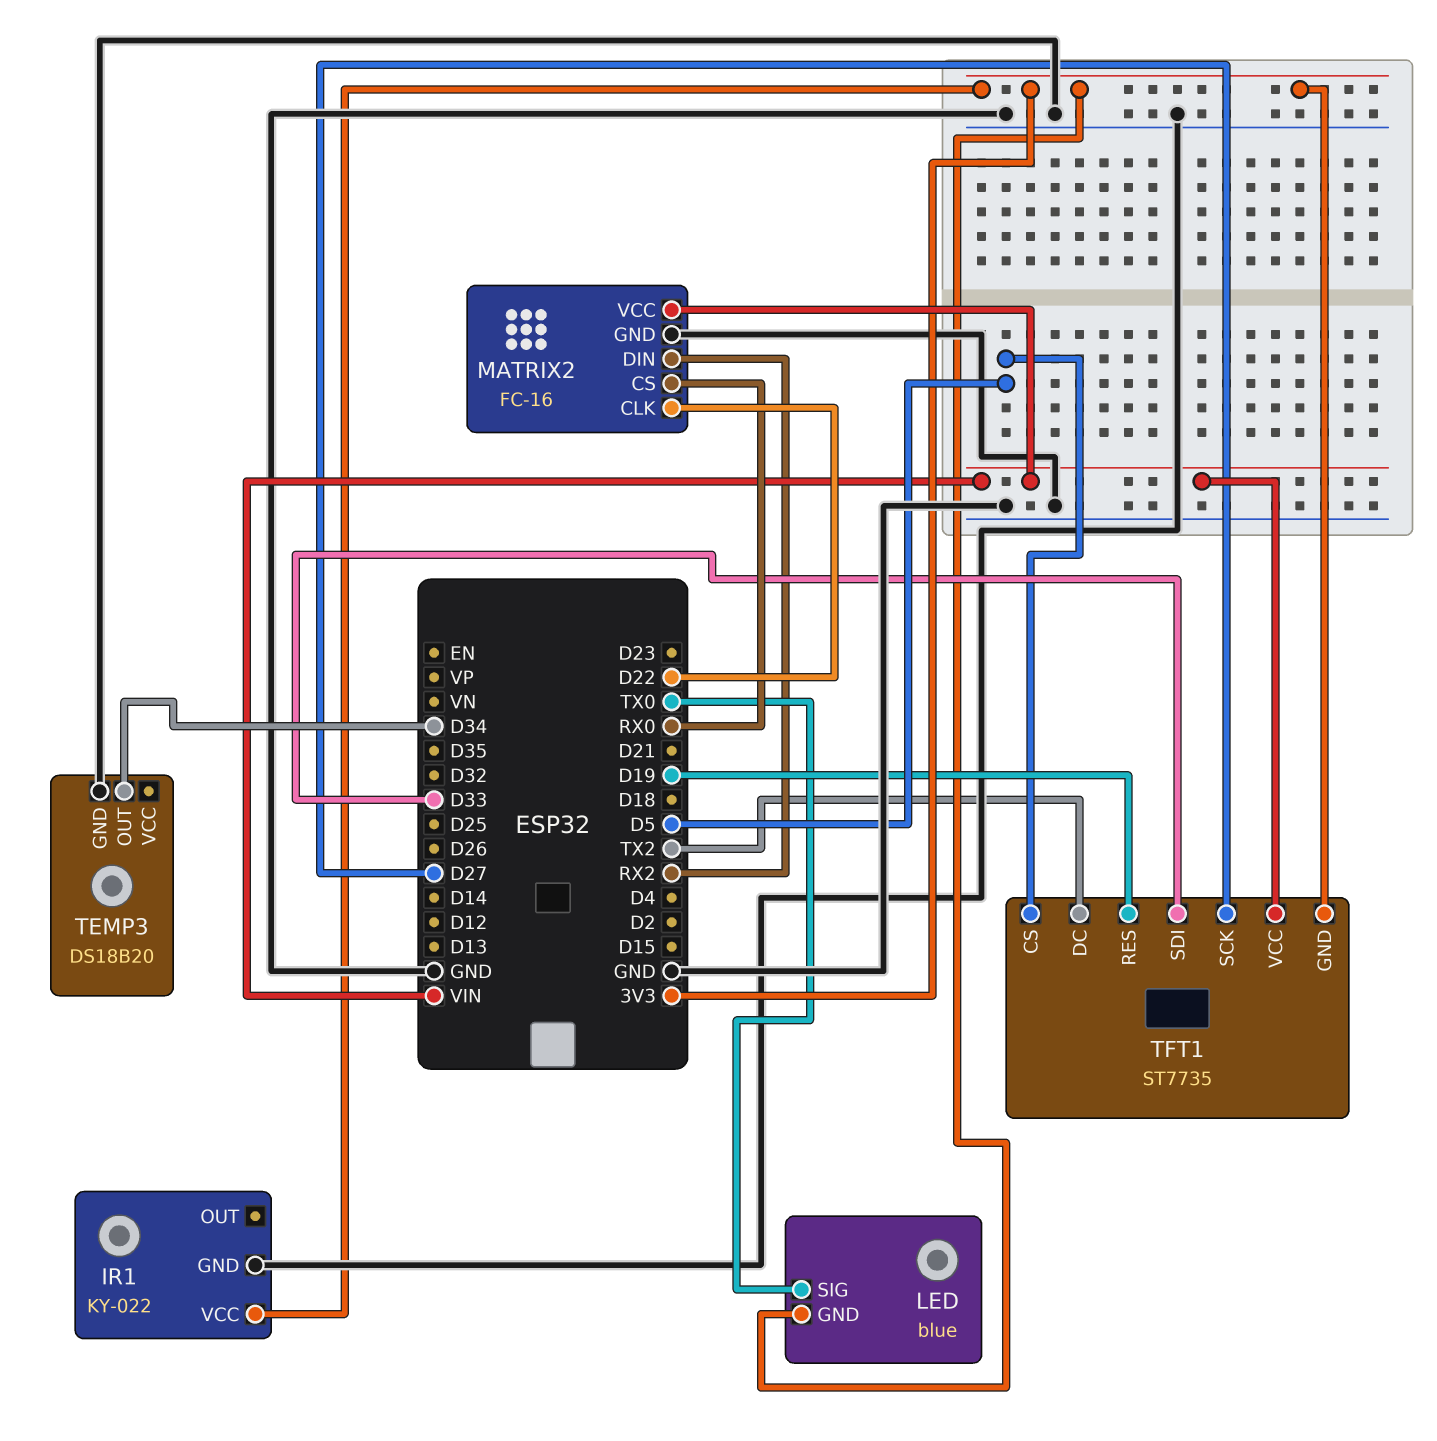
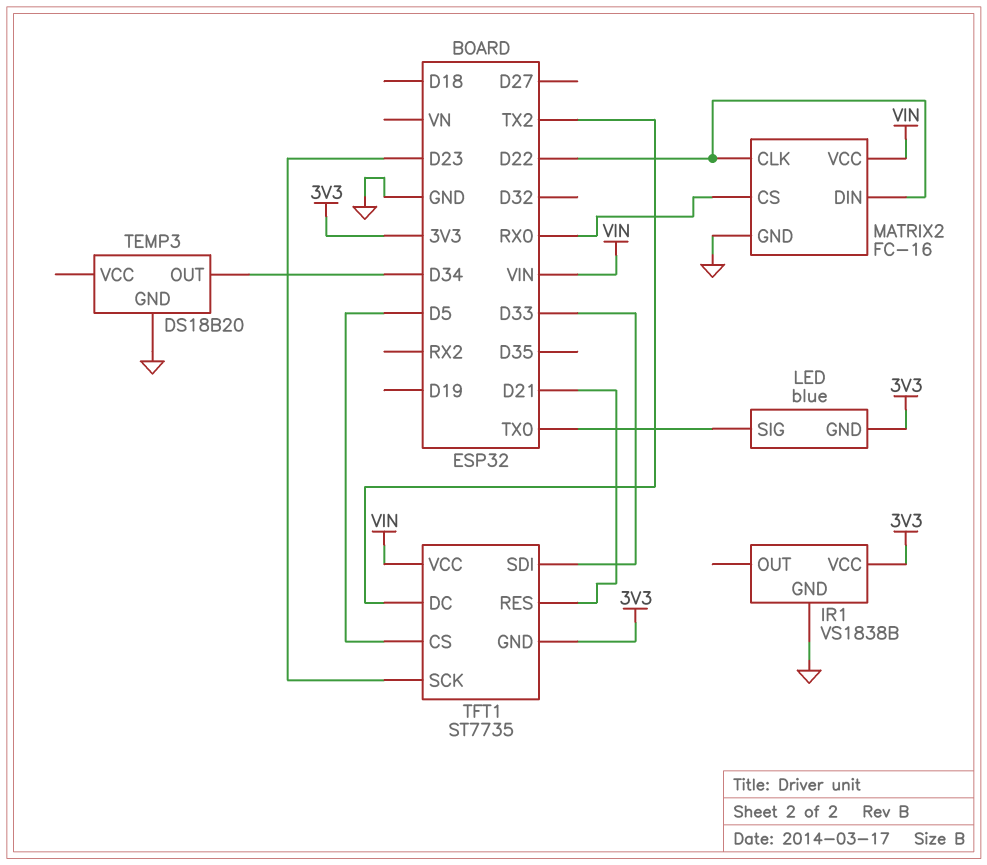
IR1: KY-022 -> VS1838B
MATRIX2 pin DIN: RX2 -> D22
TFT1 pin RES: D19 -> D21
TFT1 pin SCK: D27 -> D23

